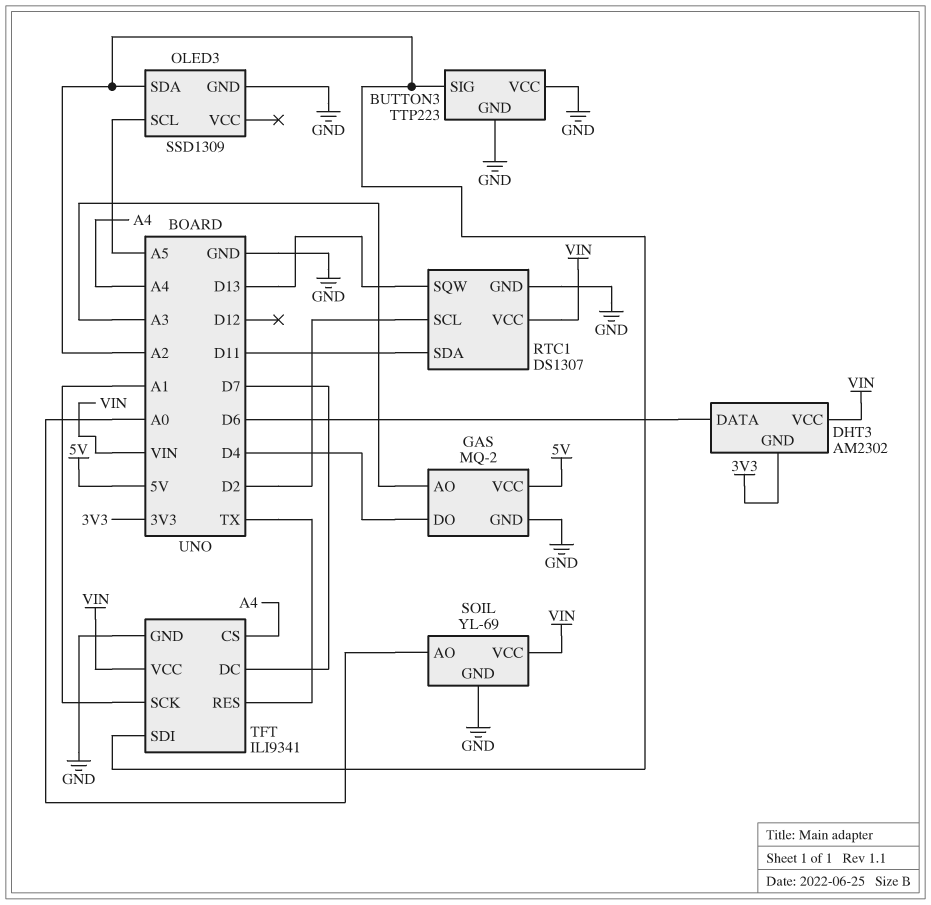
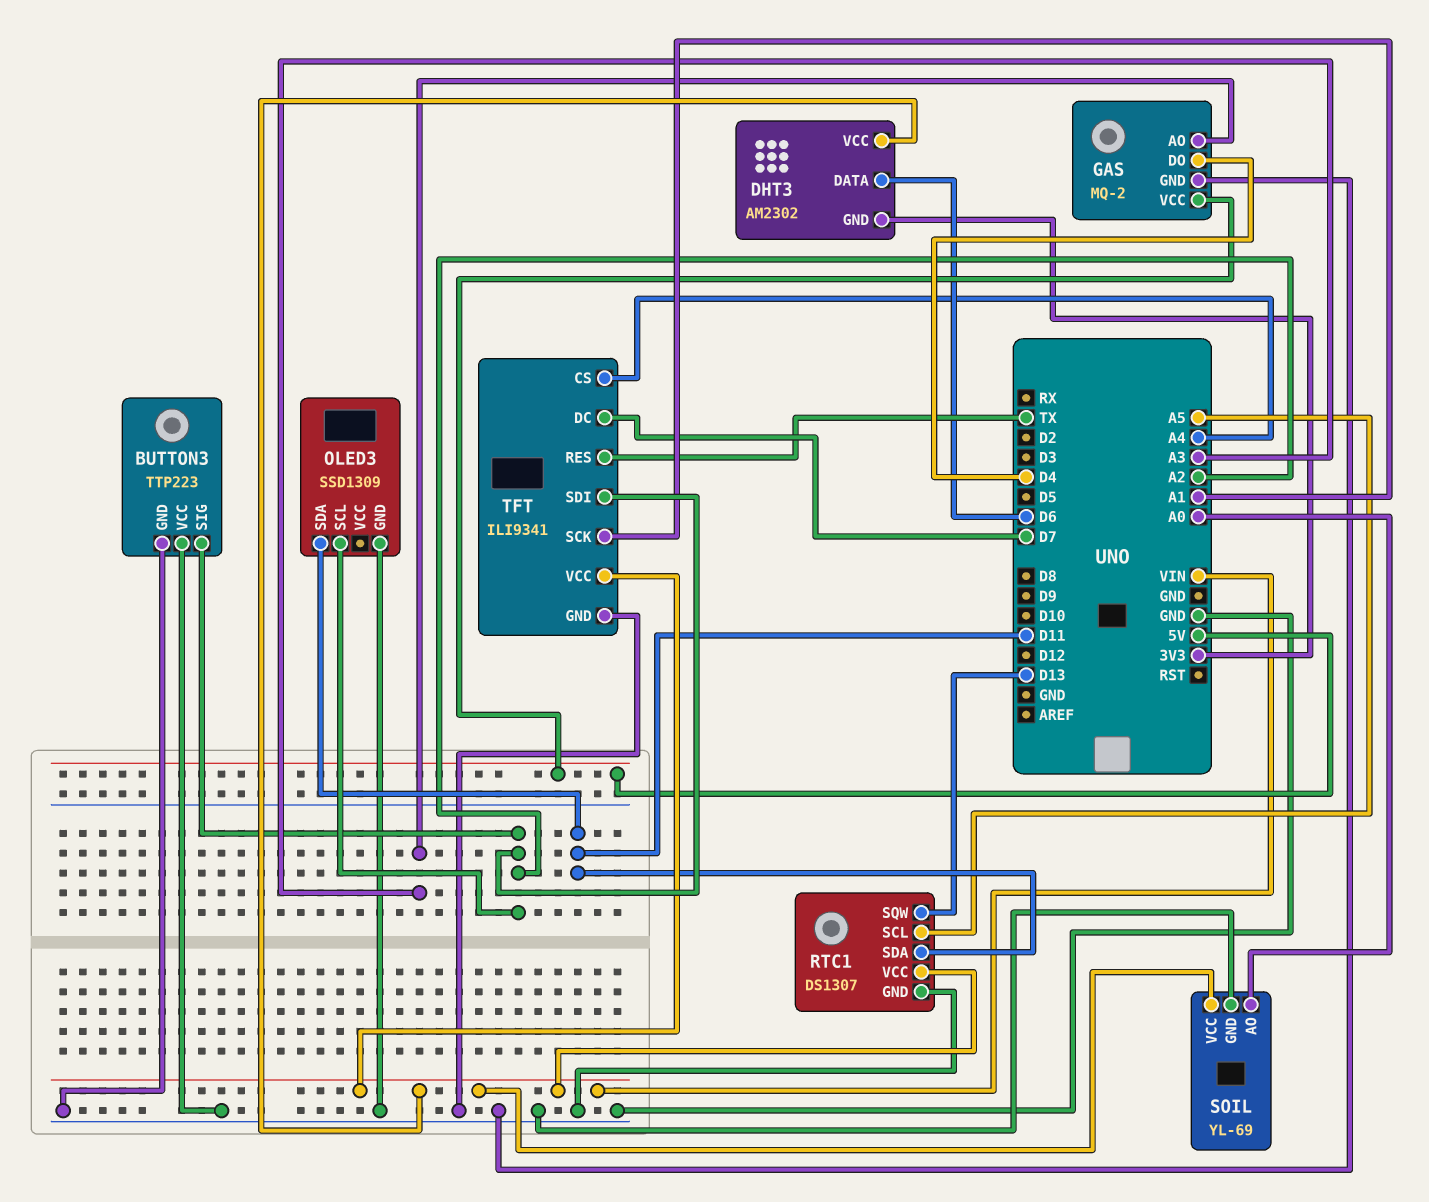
OLED3 pin SCL: A5 -> A2
OLED3 pin SDA: A2 -> D11
RTC1 pin SCL: D2 -> A5

